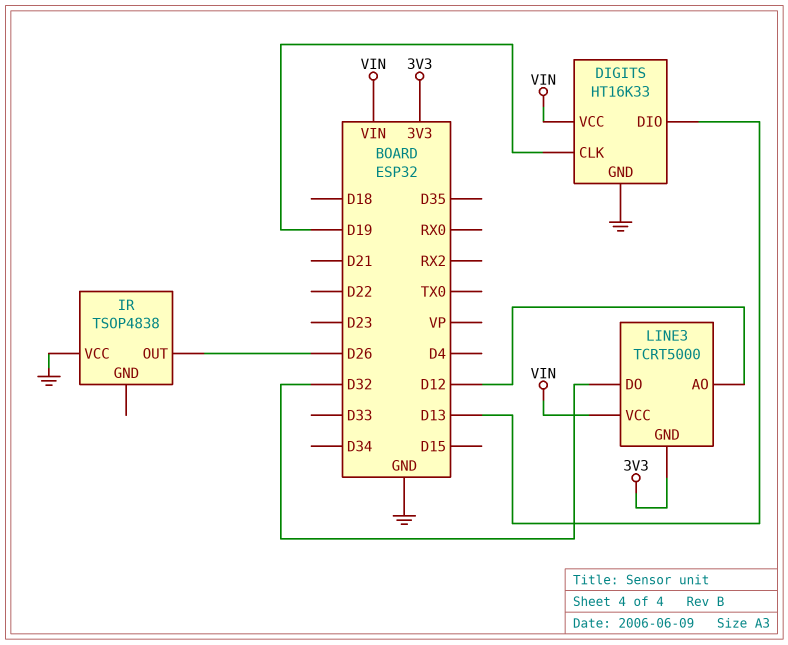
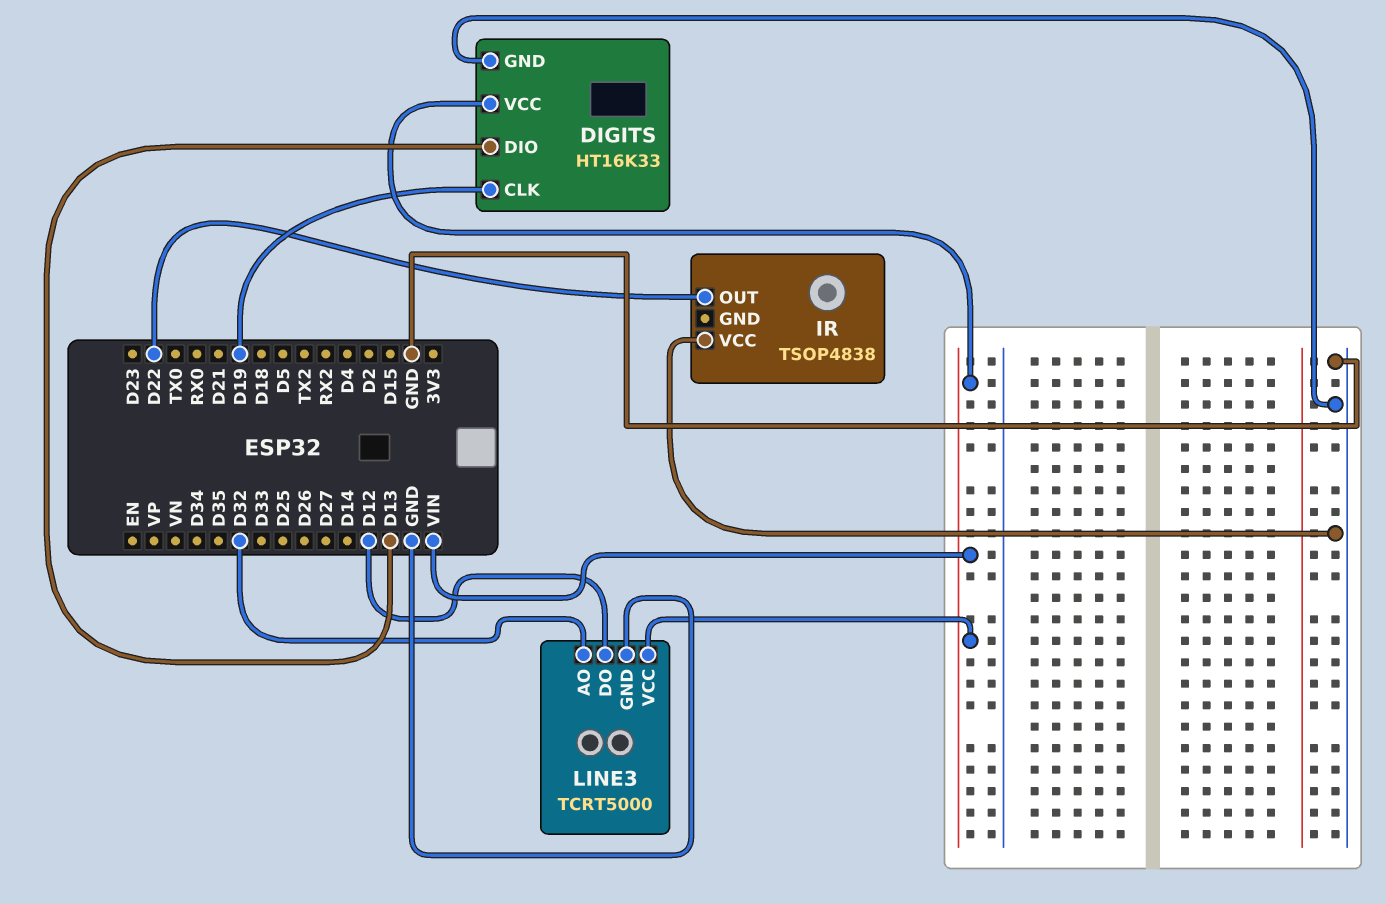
IR pin OUT: D26 -> D22
LINE3 pin AO: D12 -> D32
LINE3 pin DO: D32 -> D12
LINE3 pin GND: 3V3 -> GND

